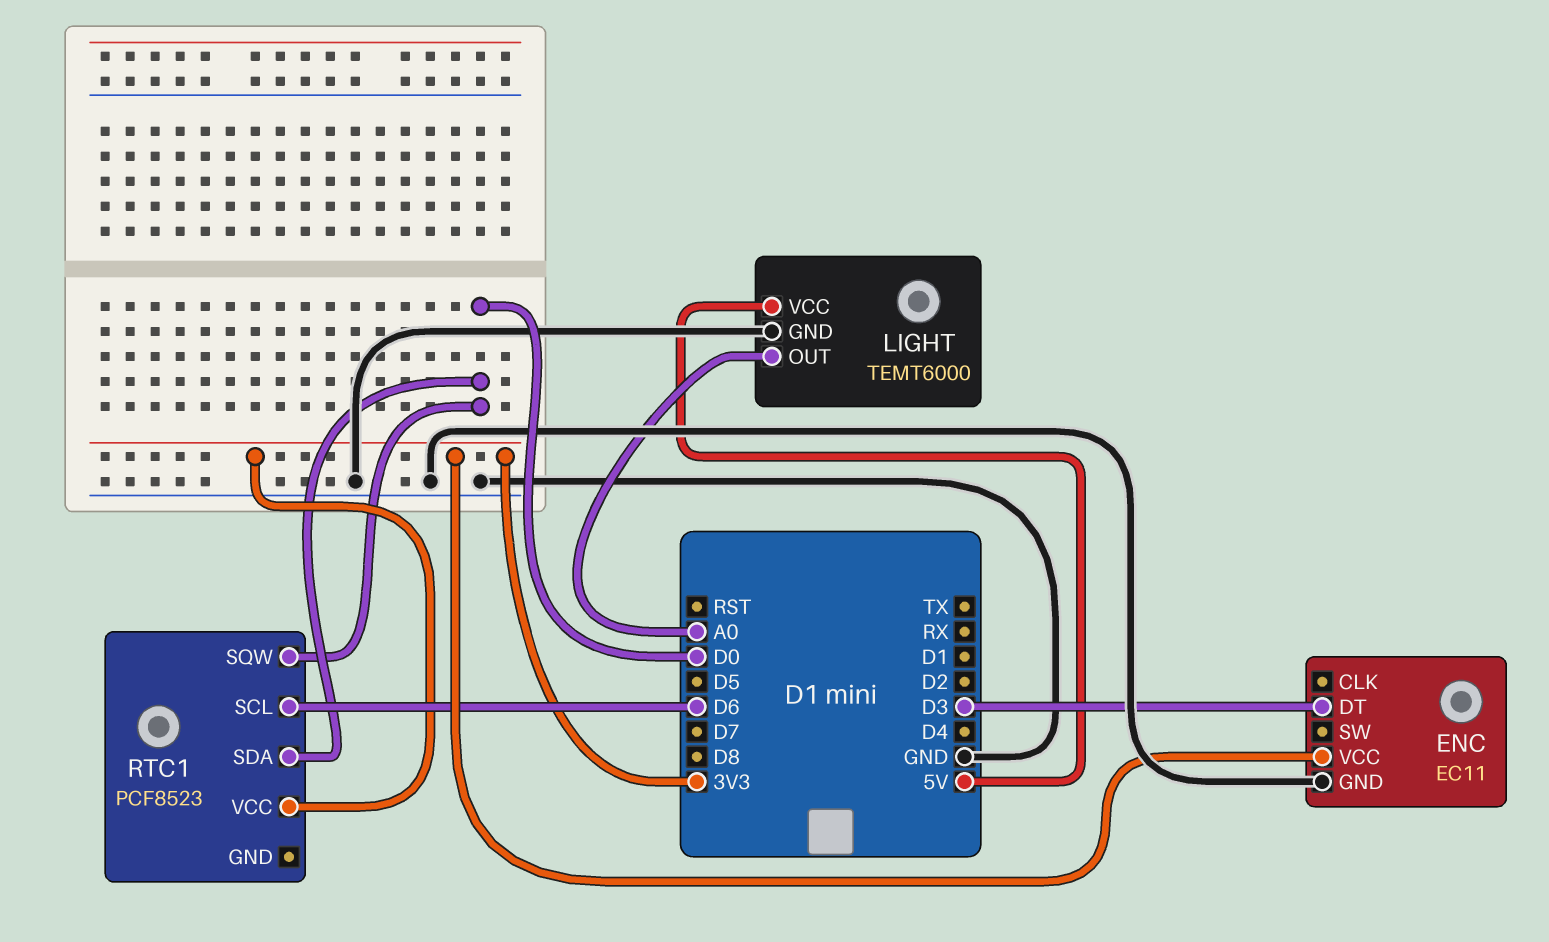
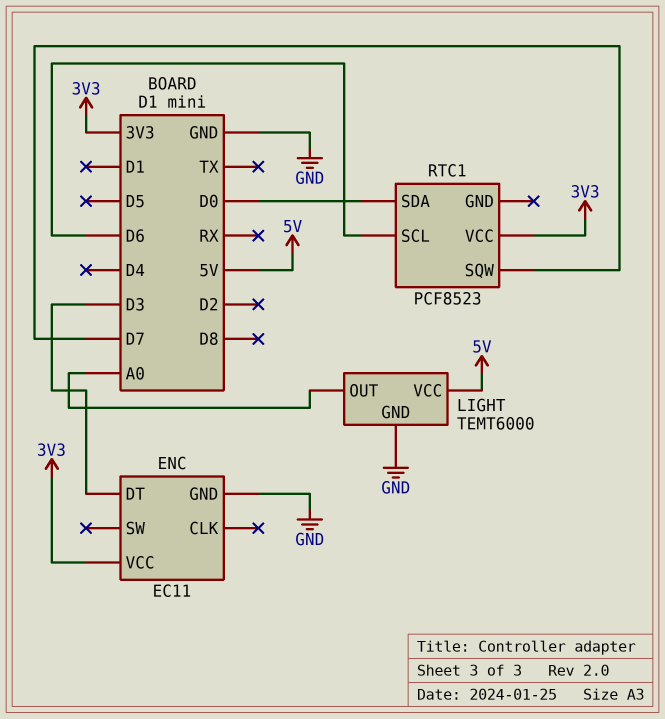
RTC1 pin SQW: D0 -> D7

